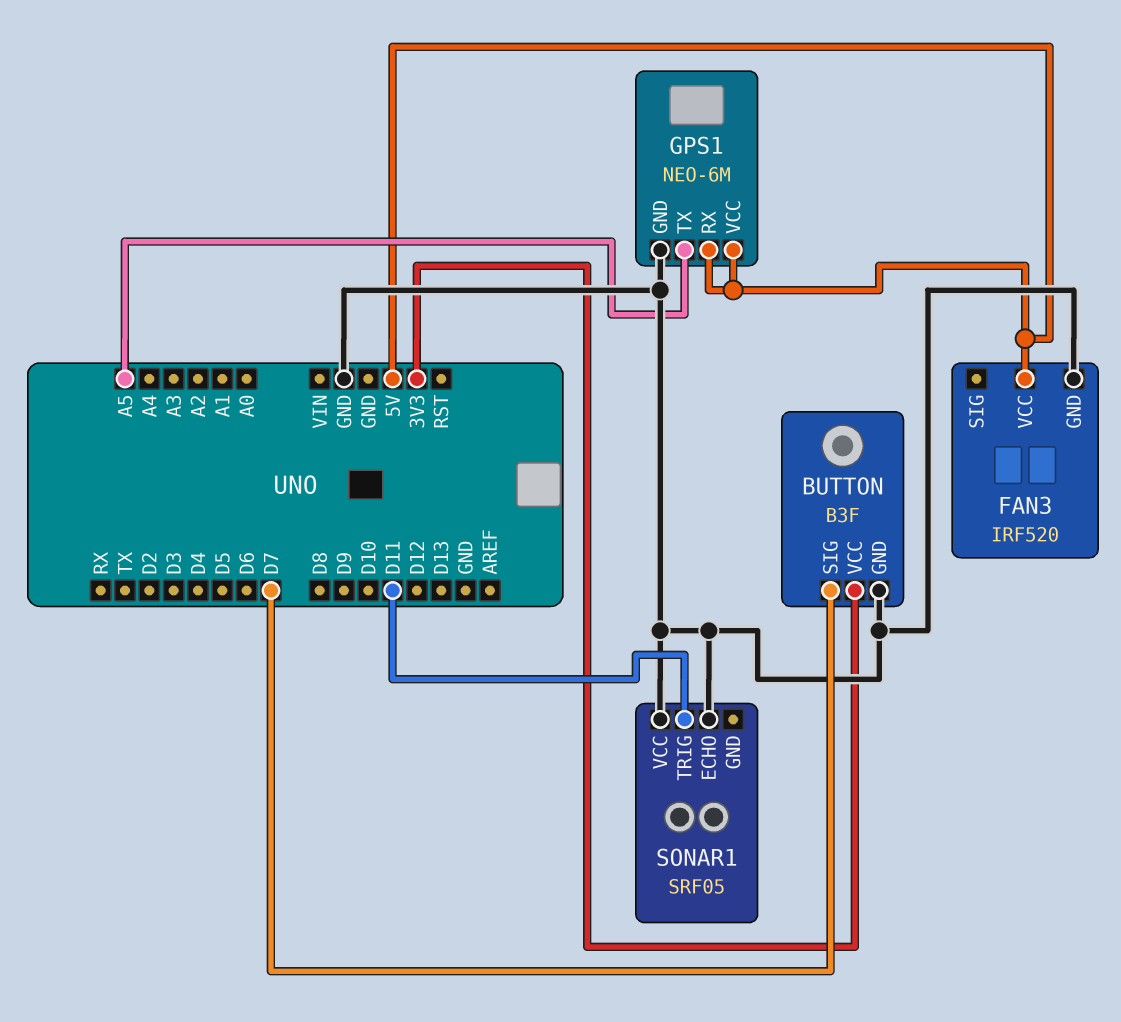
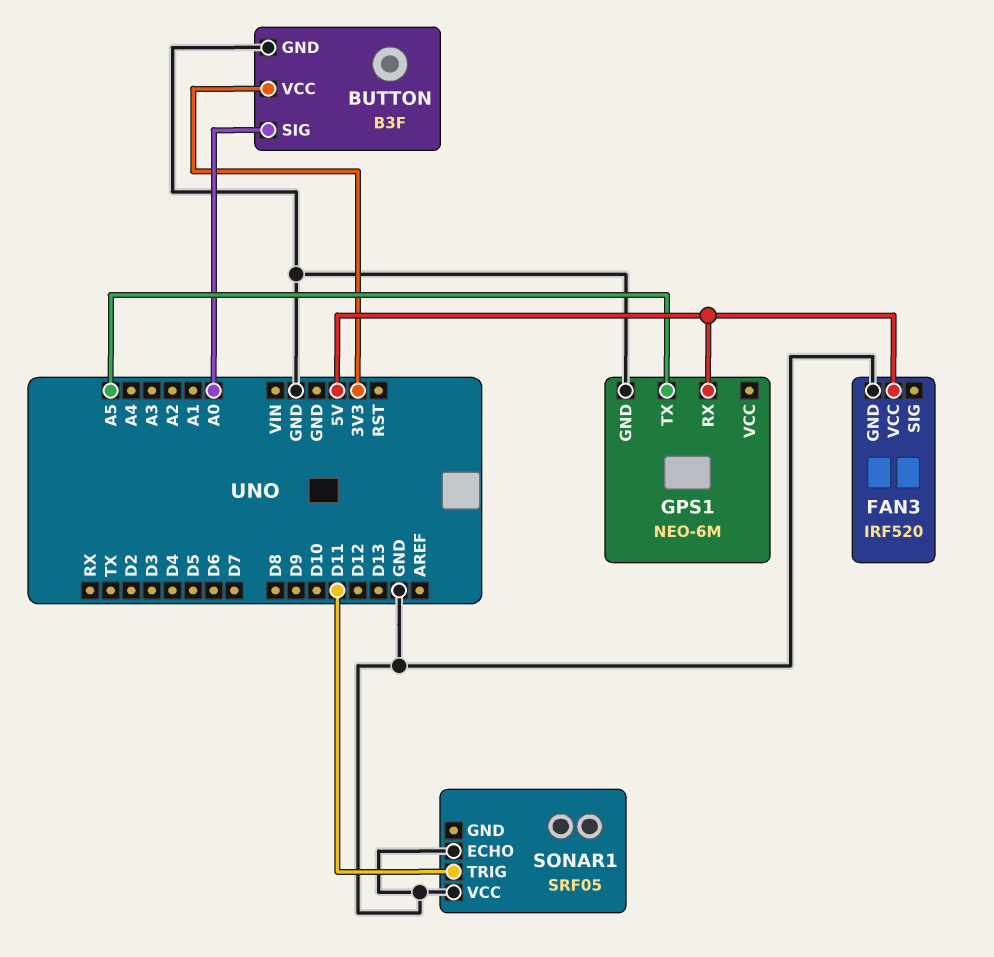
BUTTON pin SIG: D7 -> A0
GPS1 pin VCC: 5V -> none

